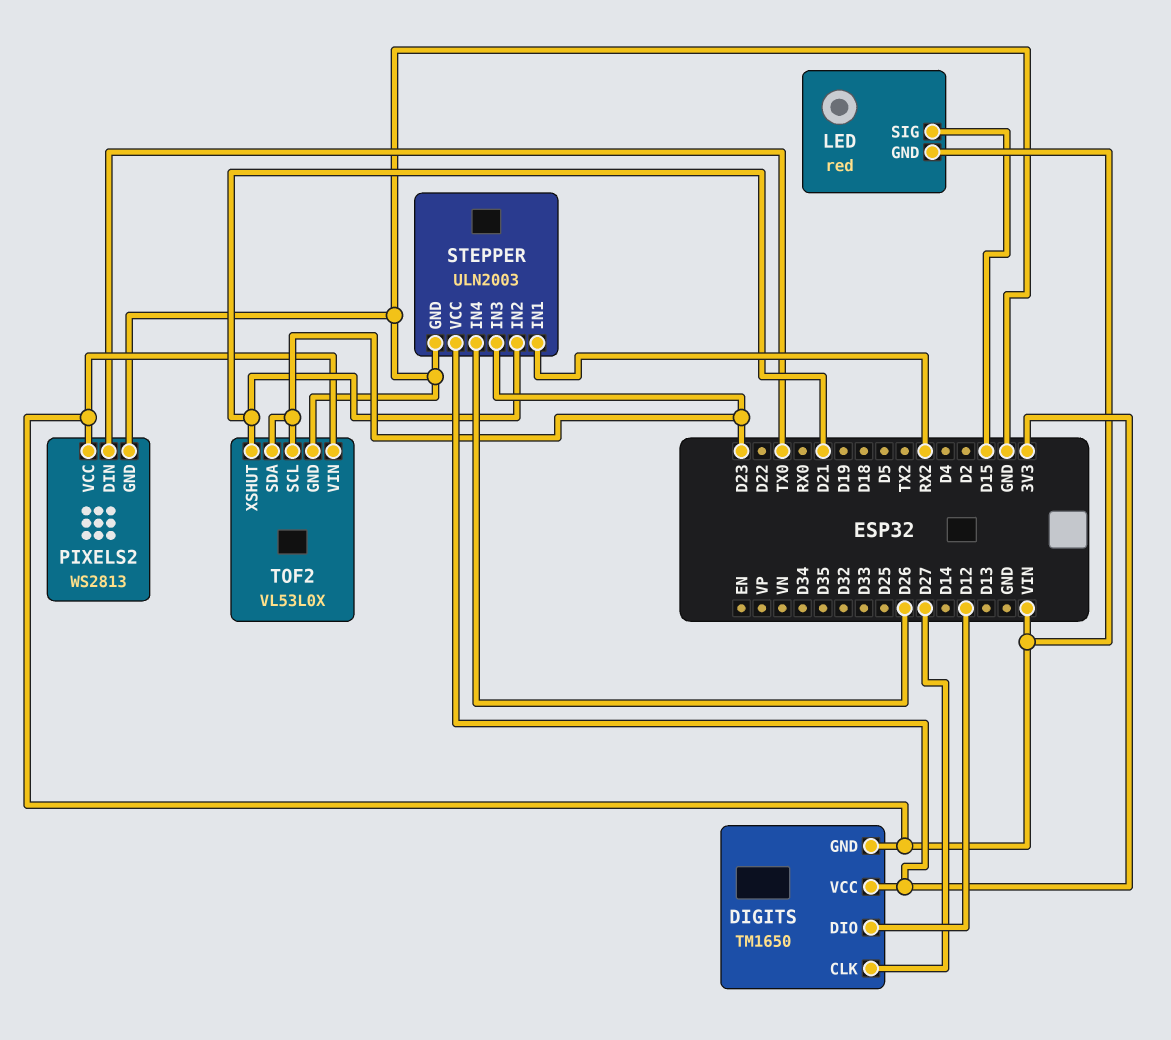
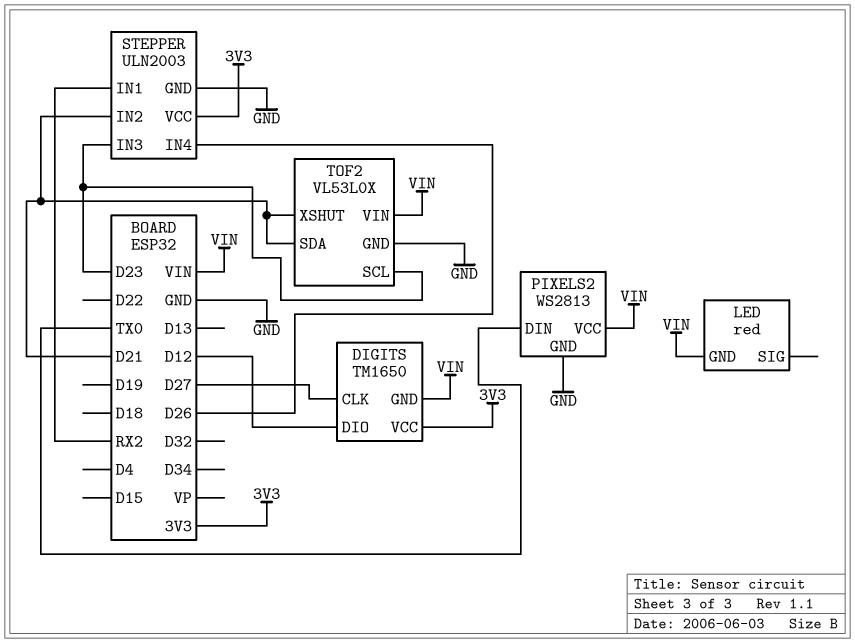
LED pin SIG: D15 -> none
TOF2 pin SDA: D23 -> D21

